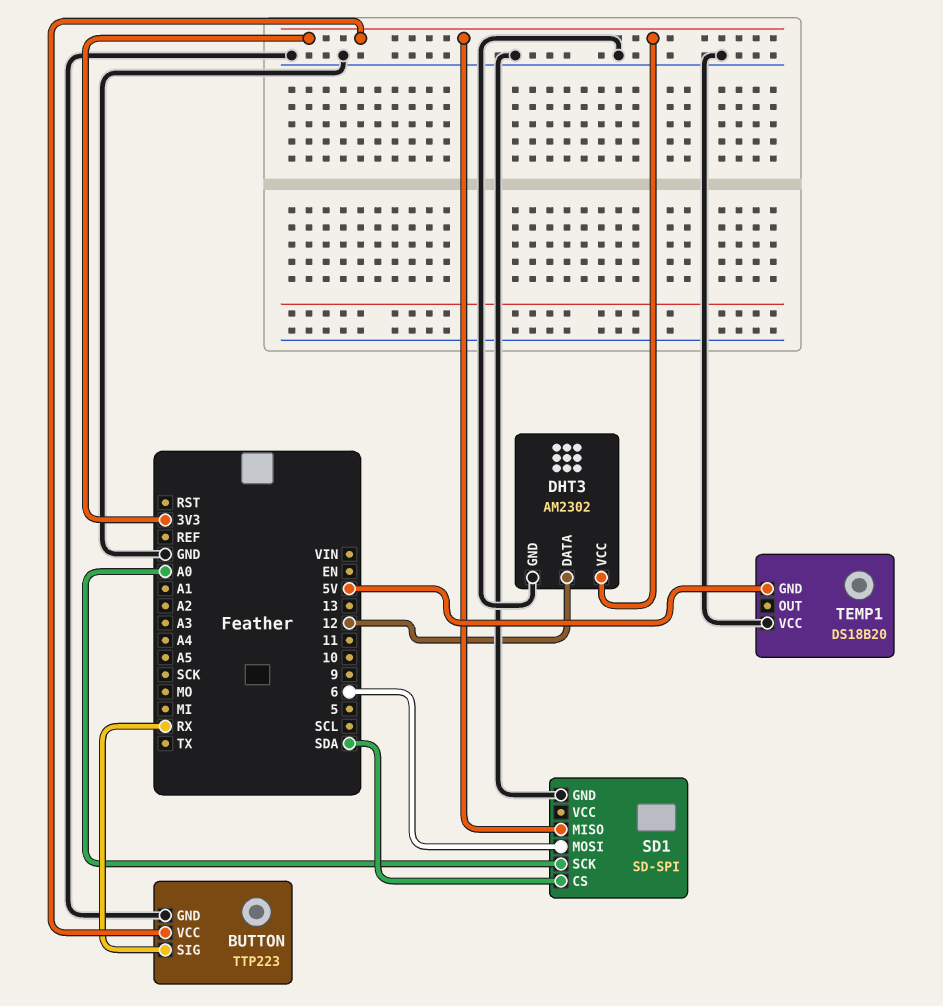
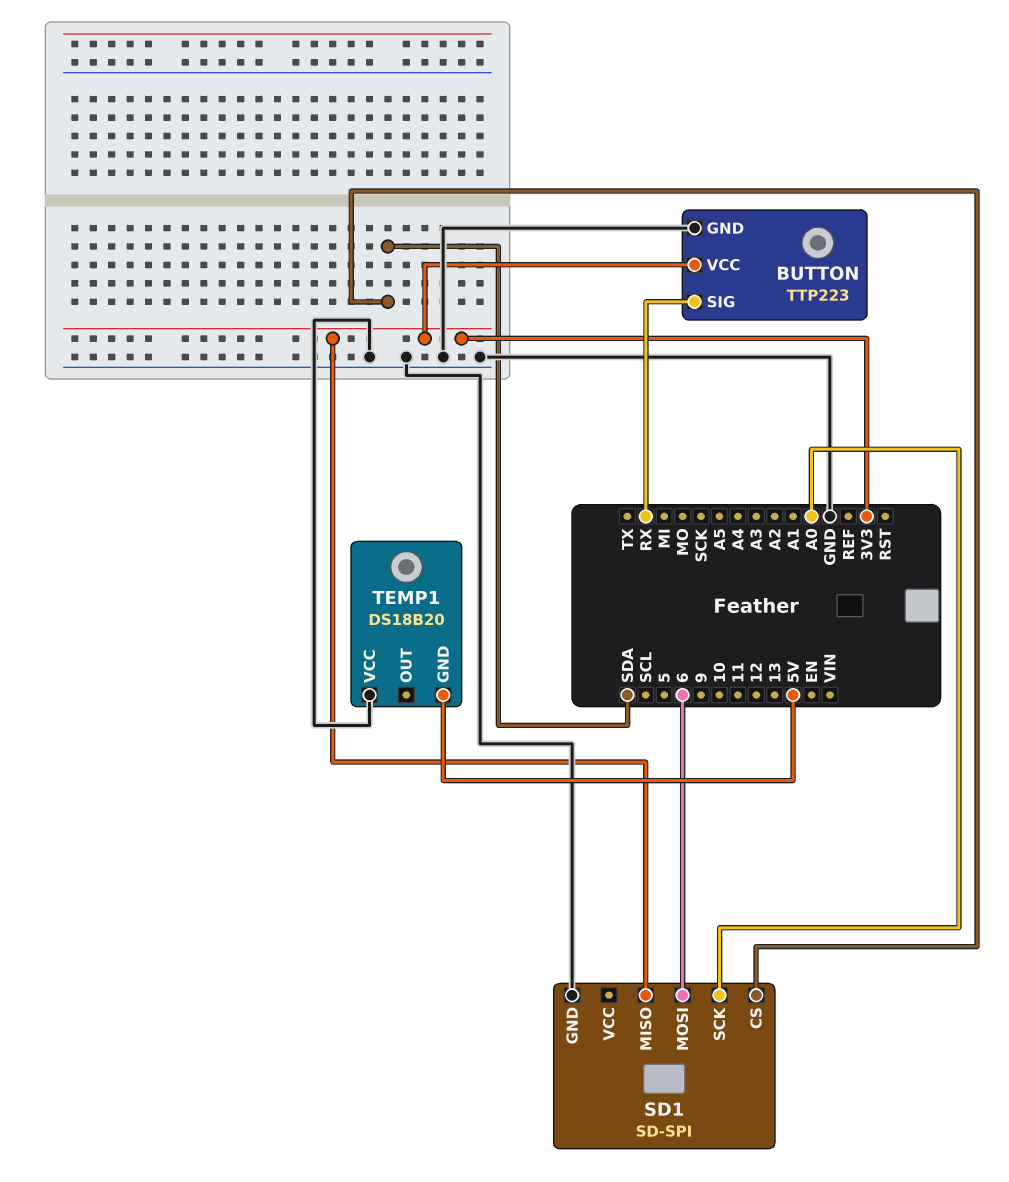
DHT3: AM2302 -> none
DHT3 pin DATA: 12 -> none
DHT3 pin GND: GND -> none
DHT3 pin VCC: 3V3 -> none

